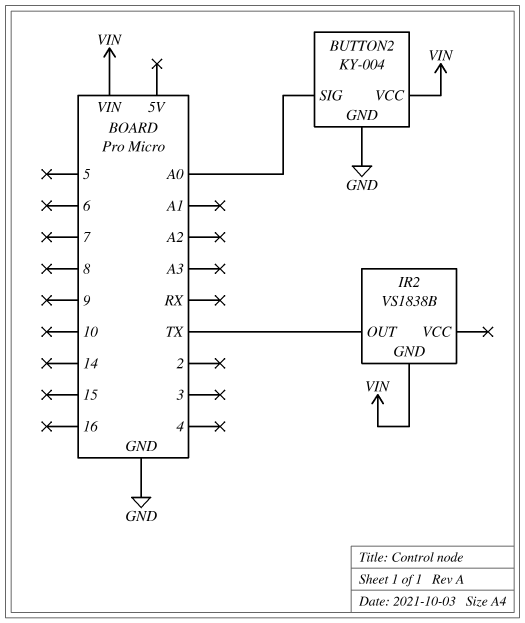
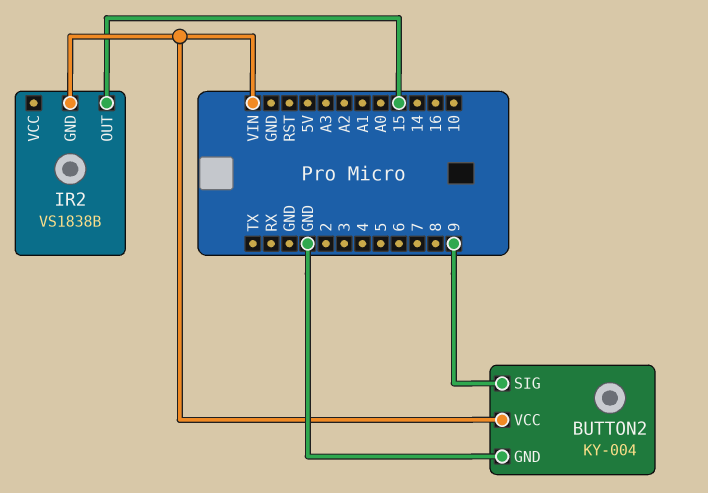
BUTTON2 pin SIG: A0 -> 9
IR2 pin OUT: TX -> 15

